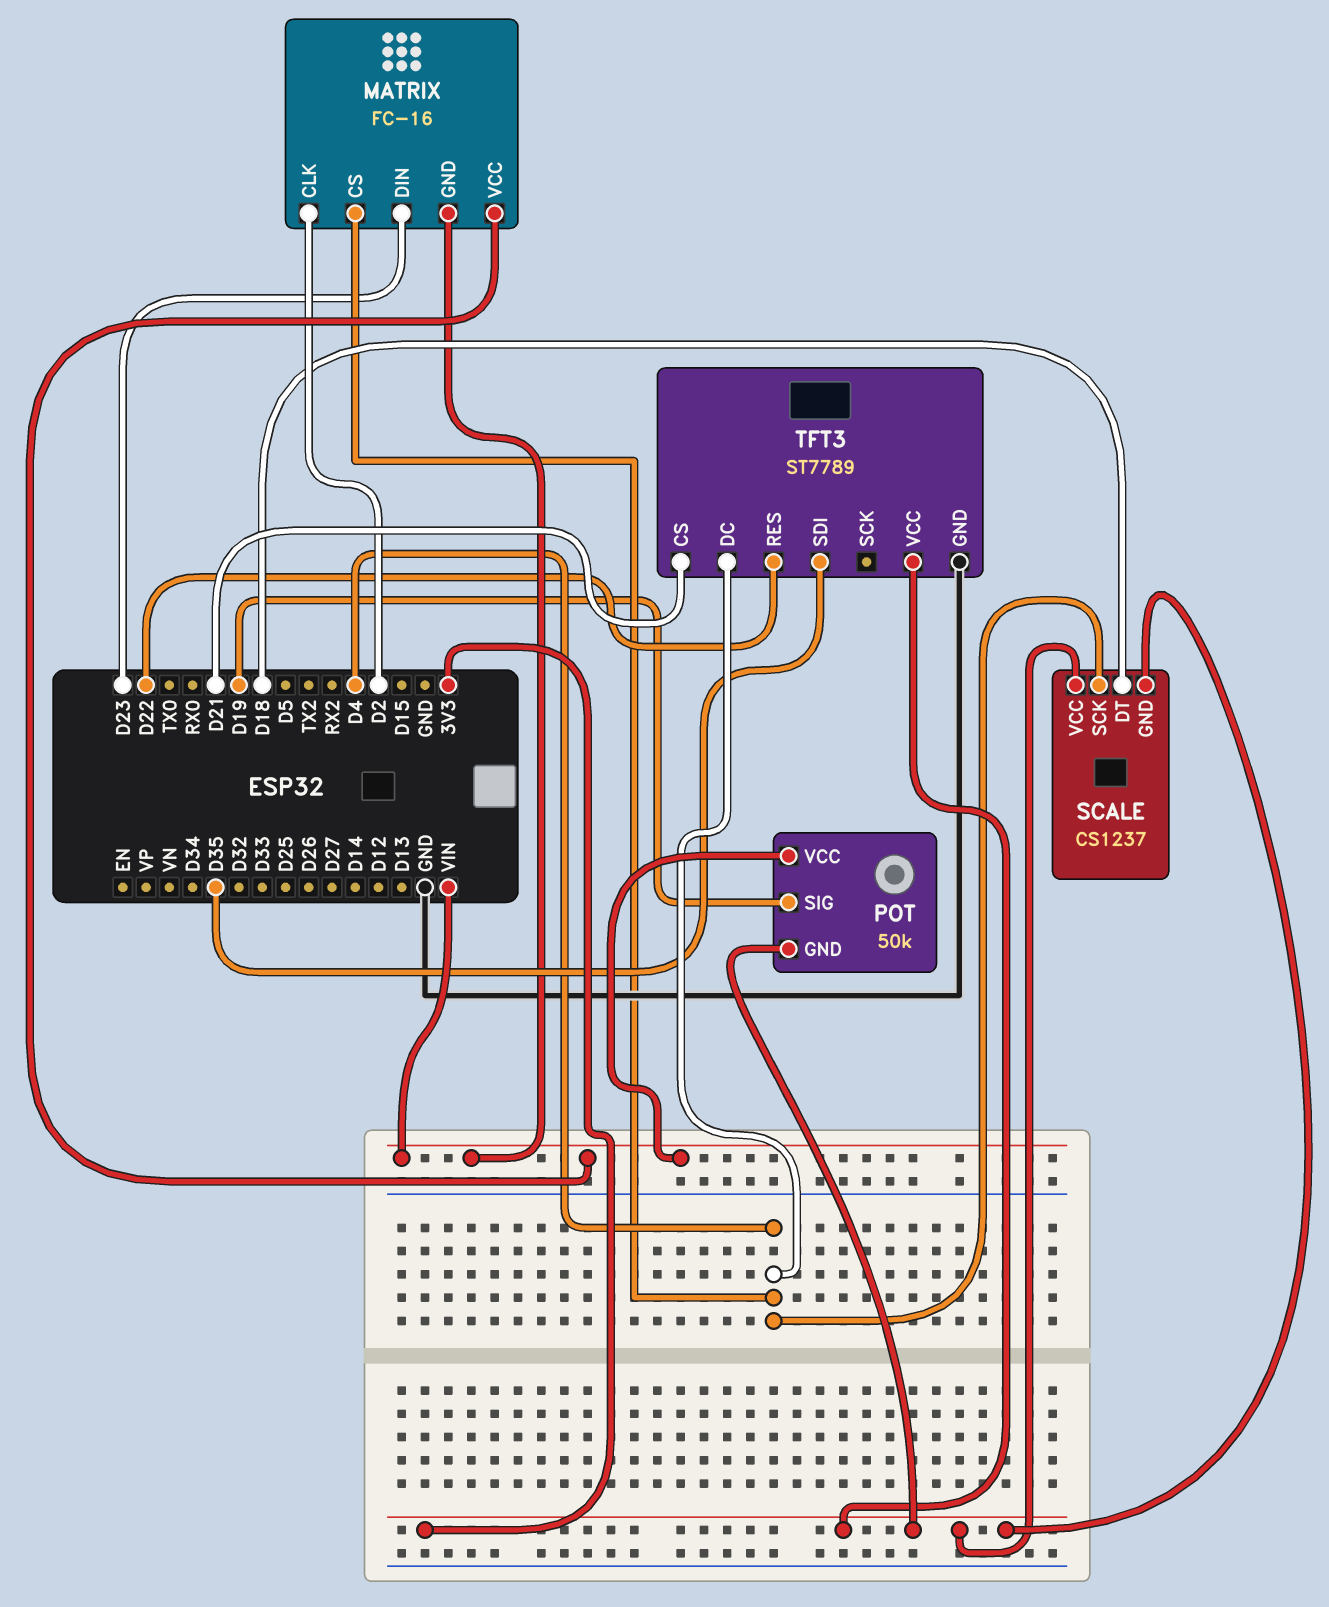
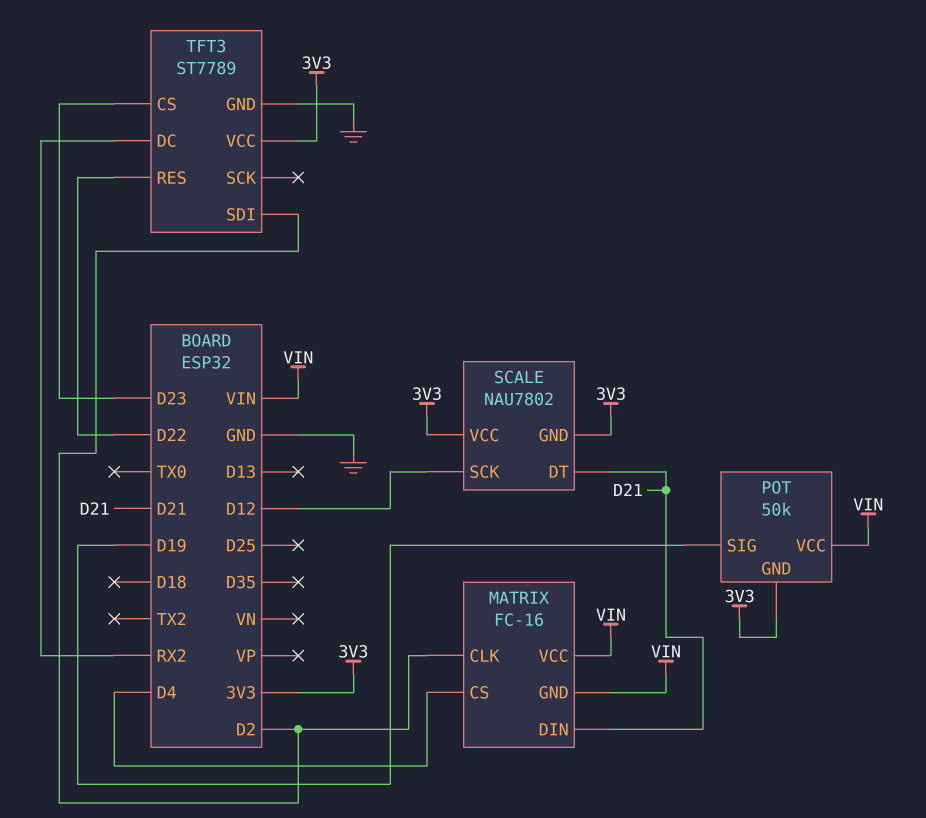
MATRIX pin DIN: D23 -> D21
SCALE: CS1237 -> NAU7802
SCALE pin DT: D18 -> D21
SCALE pin SCK: D4 -> D12
TFT3 pin CS: D21 -> D23
TFT3 pin DC: D4 -> RX2
TFT3 pin SDI: D35 -> D2

